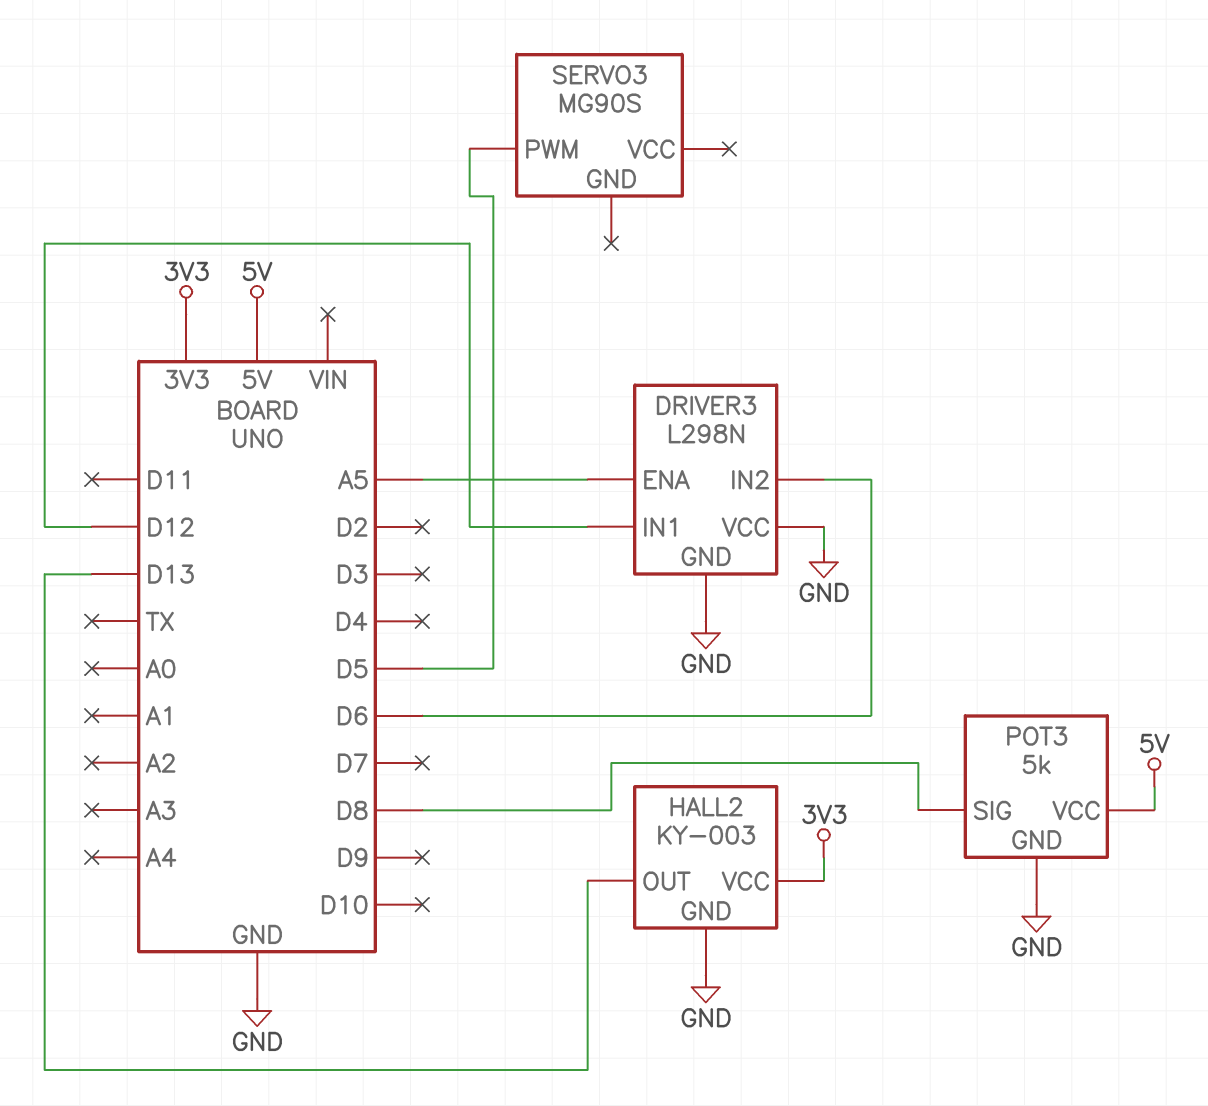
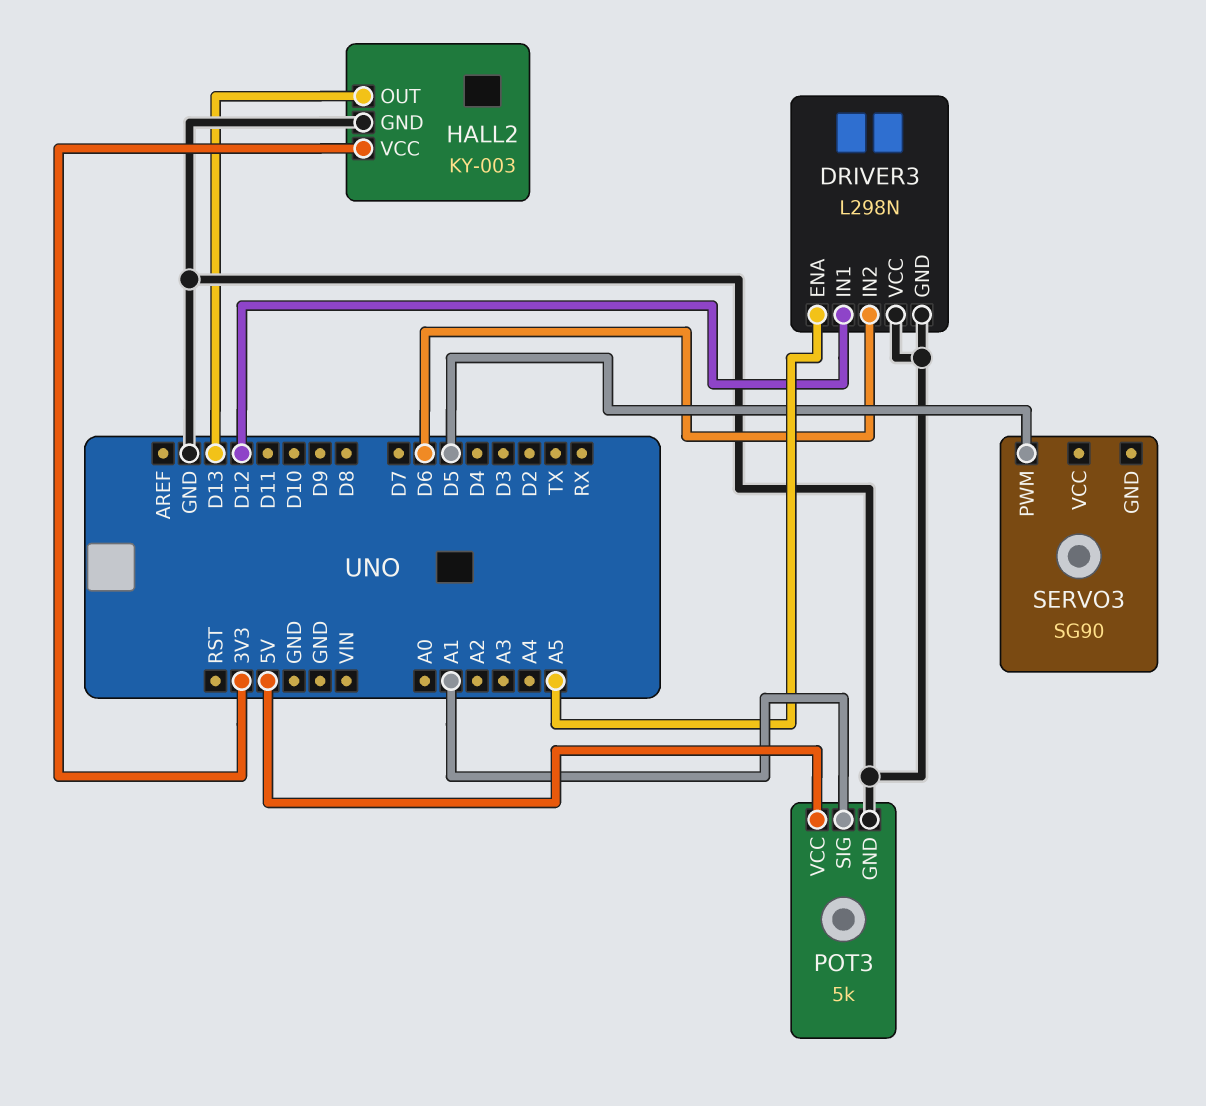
POT3 pin SIG: D8 -> A1
SERVO3: MG90S -> SG90

